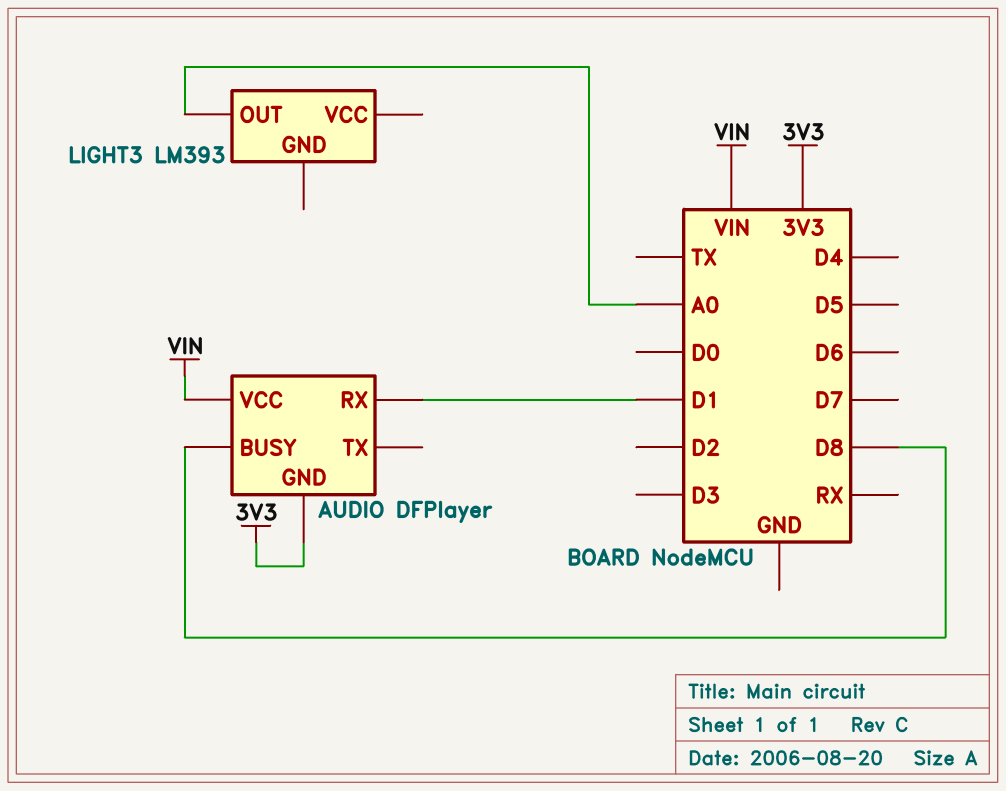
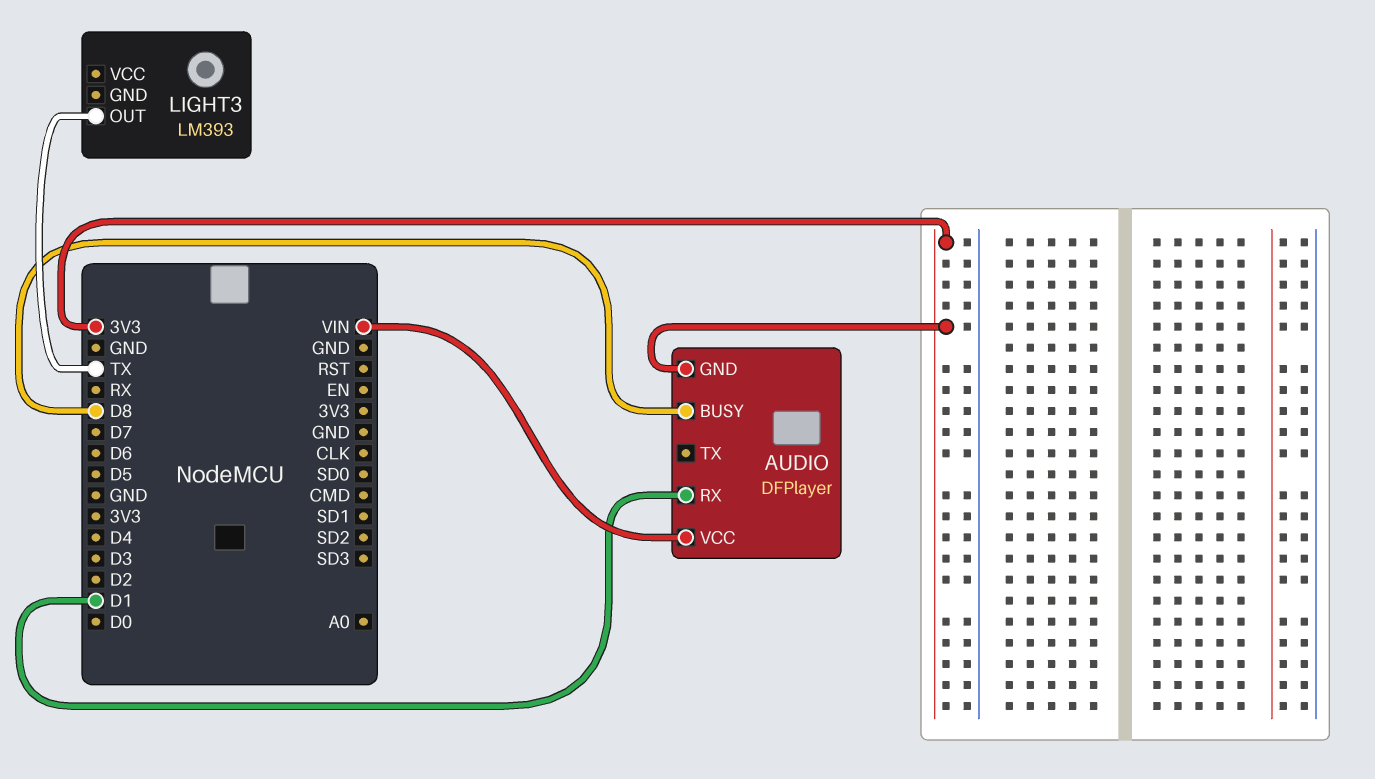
LIGHT3 pin OUT: A0 -> TX

